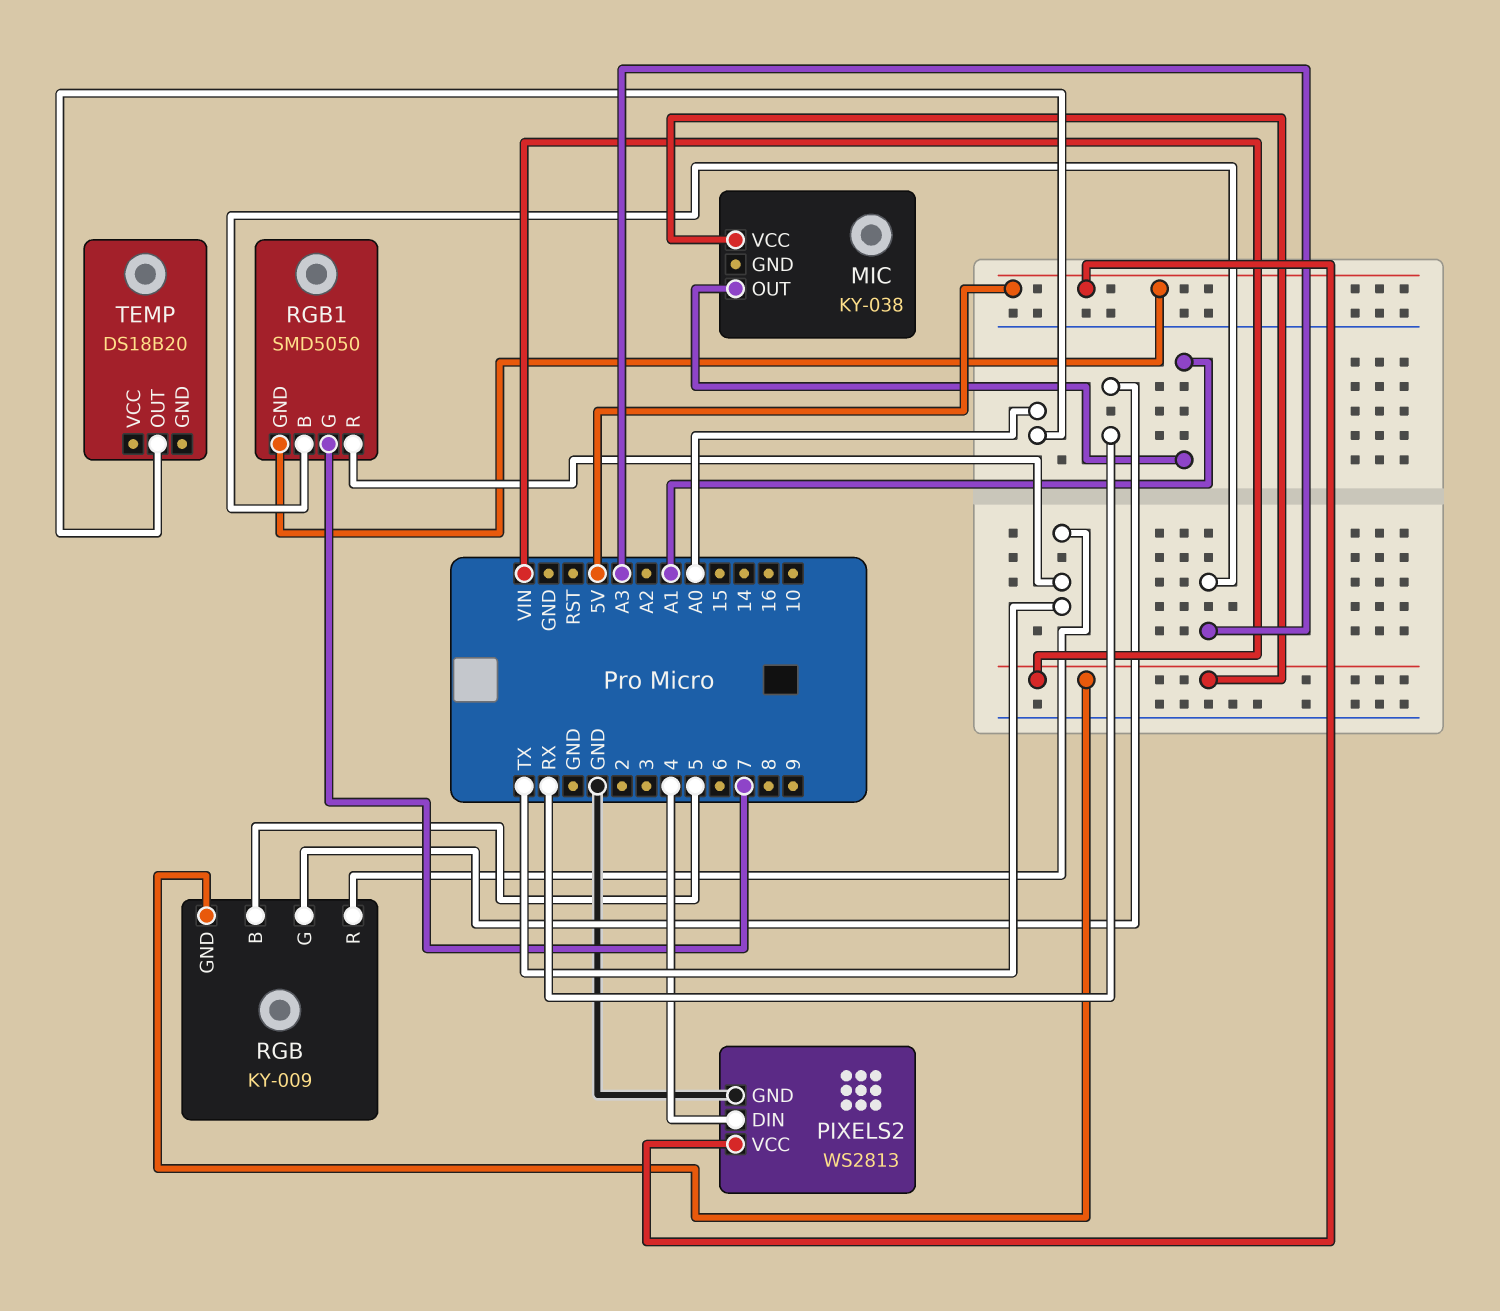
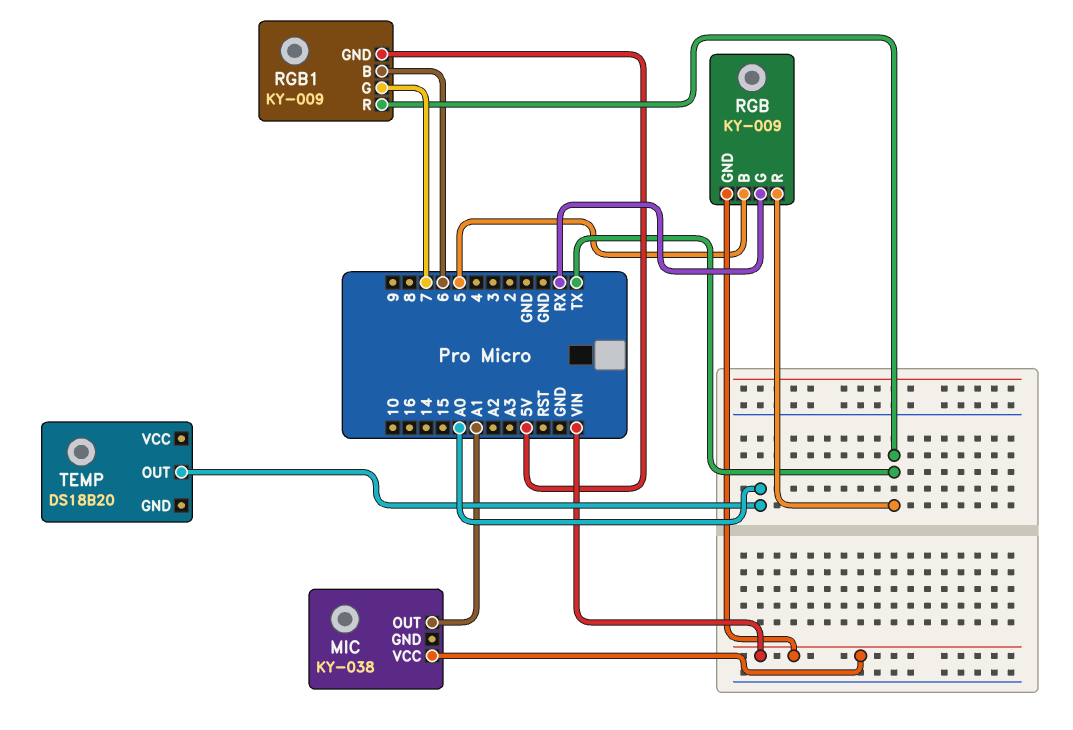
PIXELS2: WS2813 -> none
PIXELS2 pin DIN: 4 -> none
PIXELS2 pin GND: GND -> none
PIXELS2 pin VCC: 5V -> none
RGB1: SMD5050 -> KY-009
RGB1 pin B: A3 -> 6

